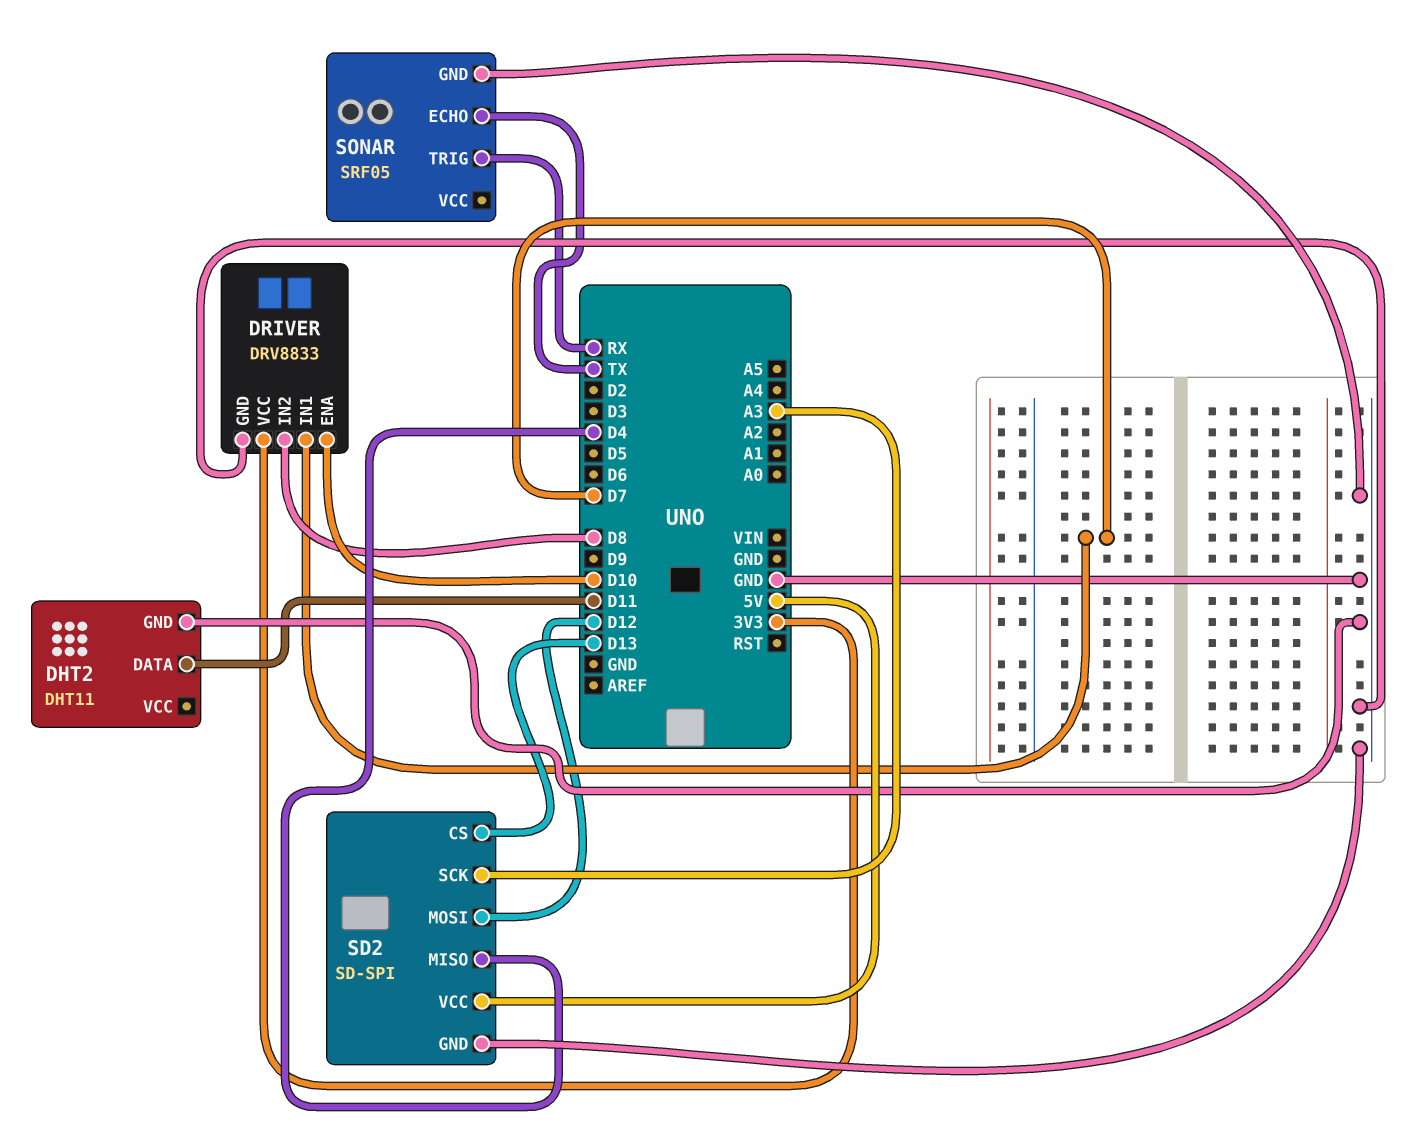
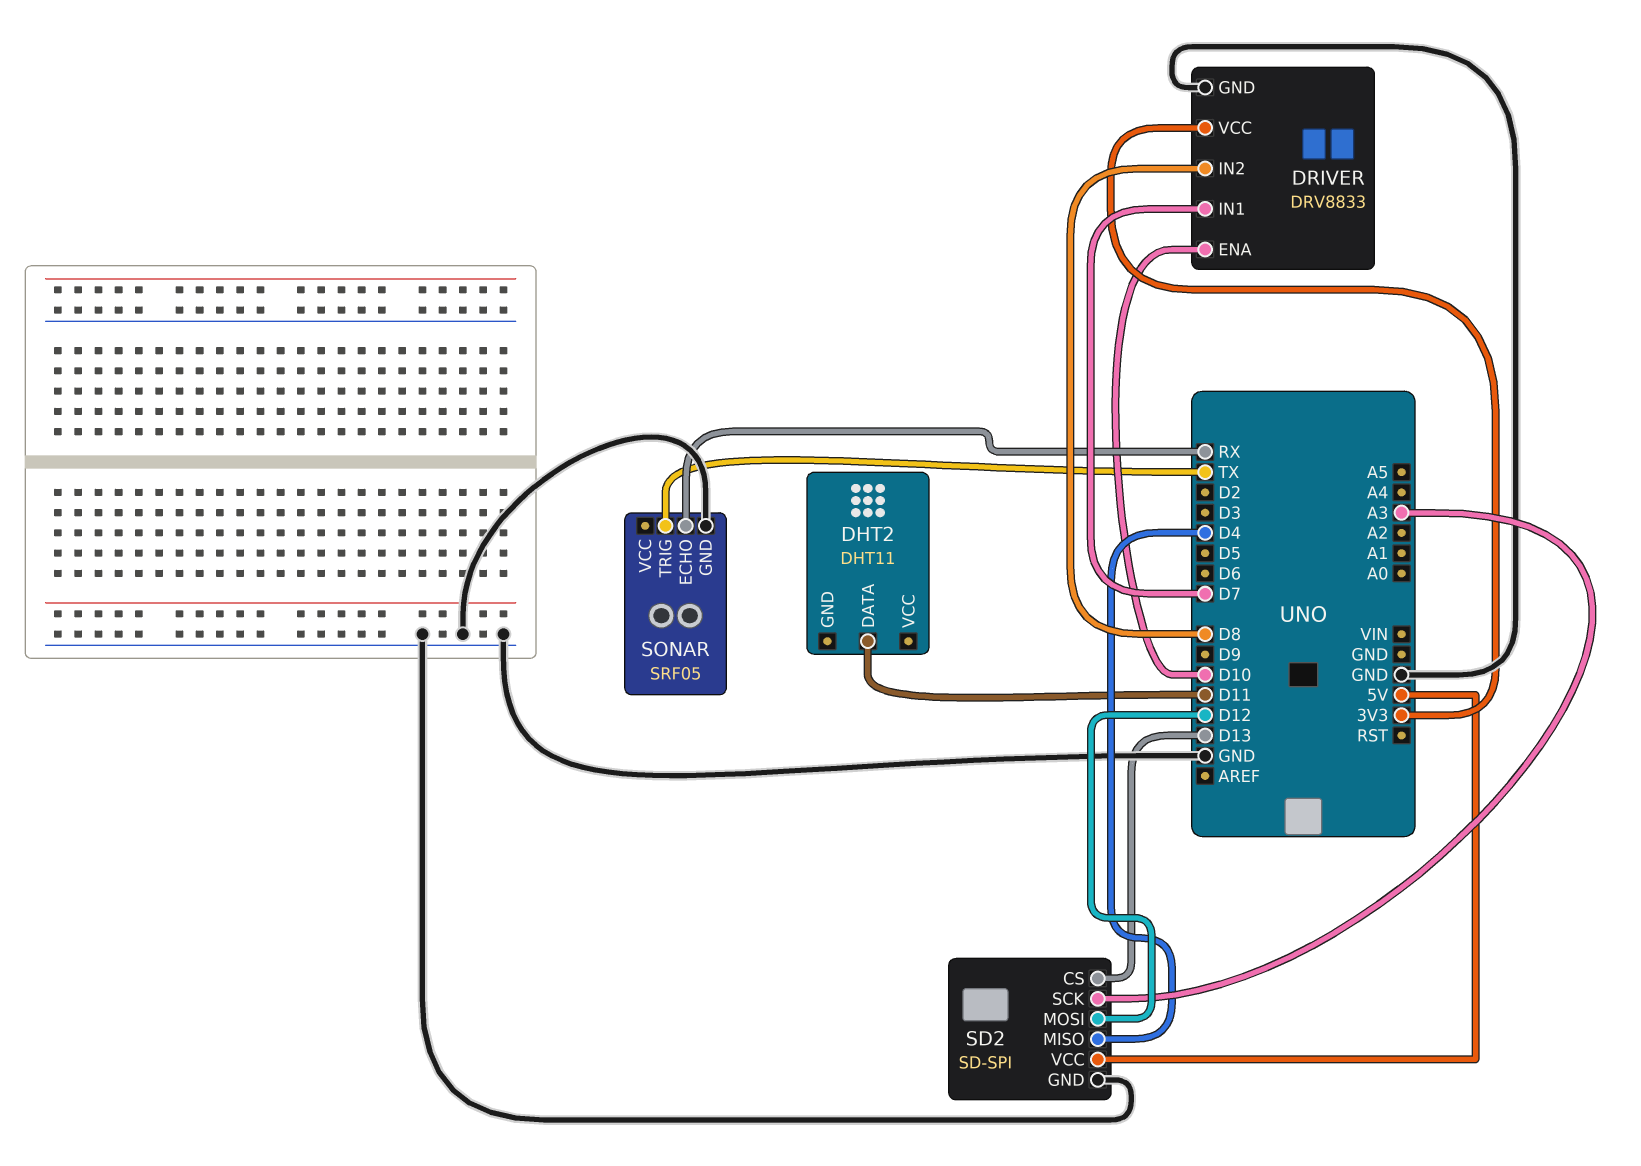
DHT2 pin GND: GND -> none
SONAR pin ECHO: TX -> RX
SONAR pin TRIG: RX -> TX

